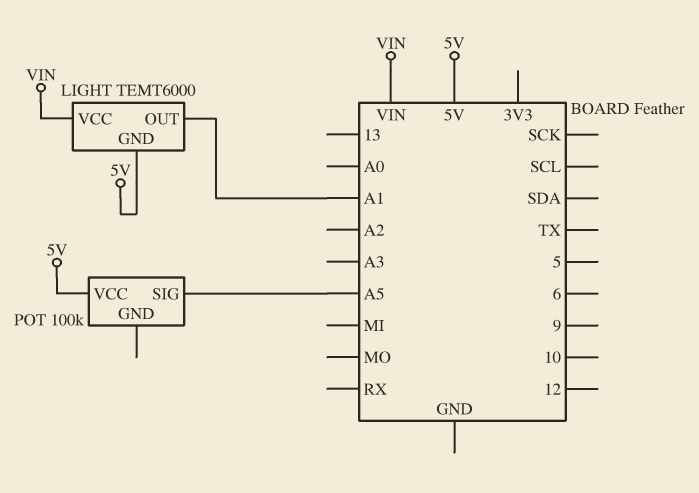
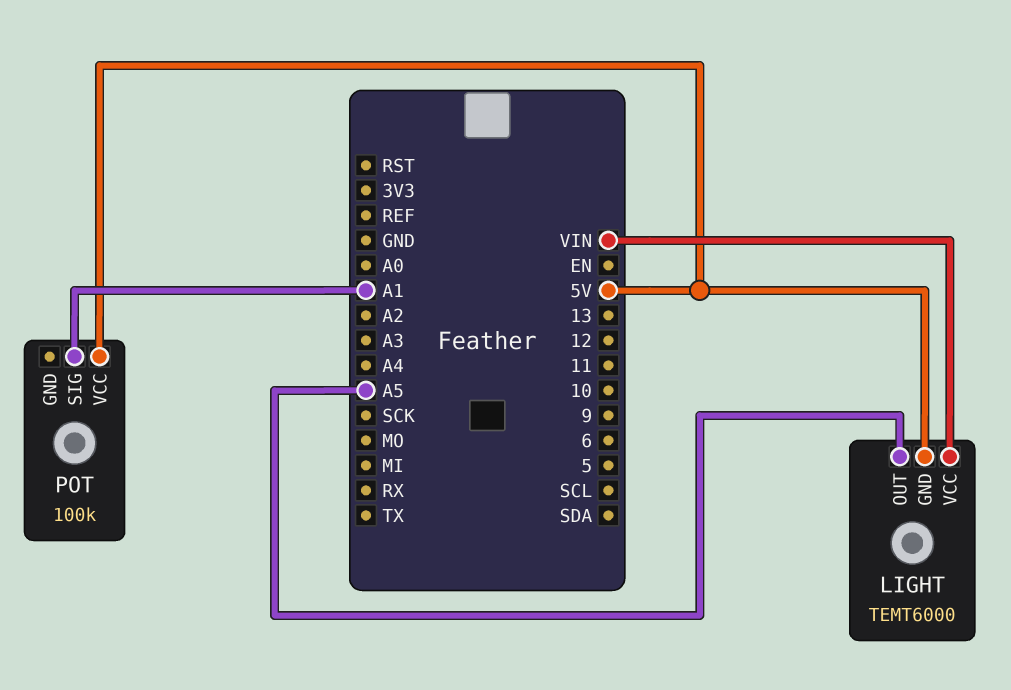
LIGHT pin OUT: A1 -> A5
POT pin SIG: A5 -> A1

